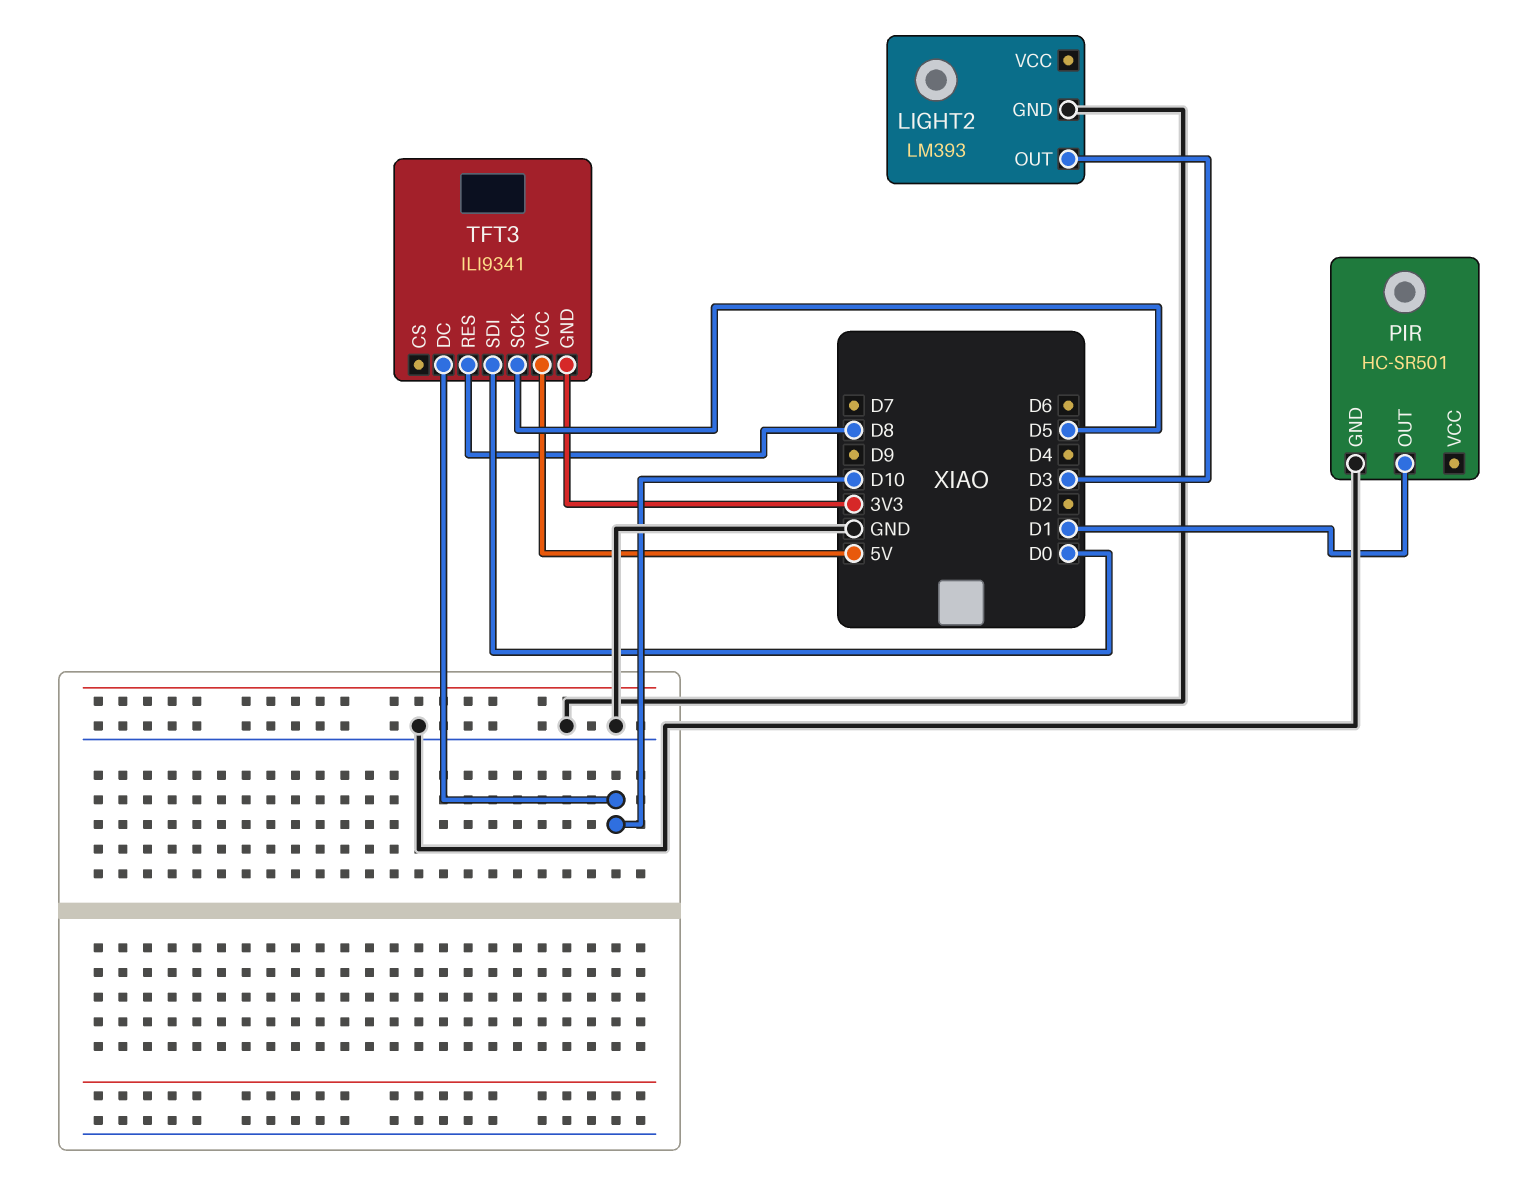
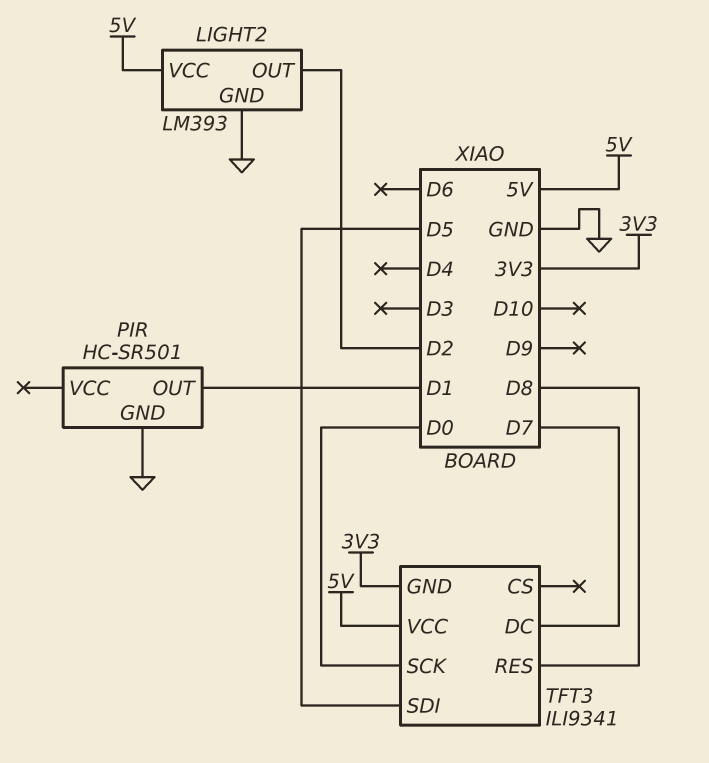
LIGHT2 pin OUT: D3 -> D2
LIGHT2 pin VCC: none -> 5V
TFT3 pin DC: D10 -> D7
TFT3 pin SCK: D5 -> D0
TFT3 pin SDI: D0 -> D5

